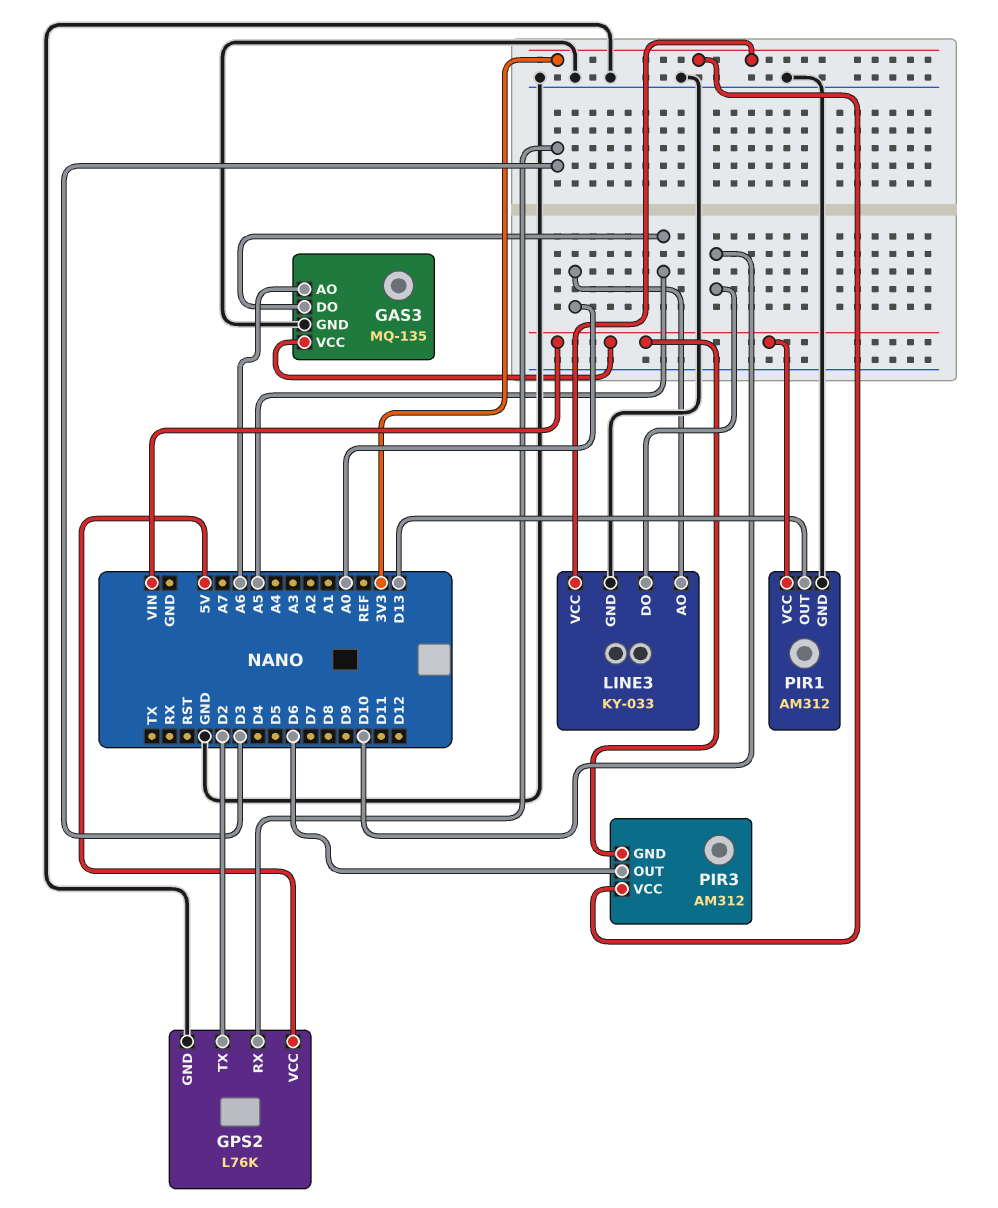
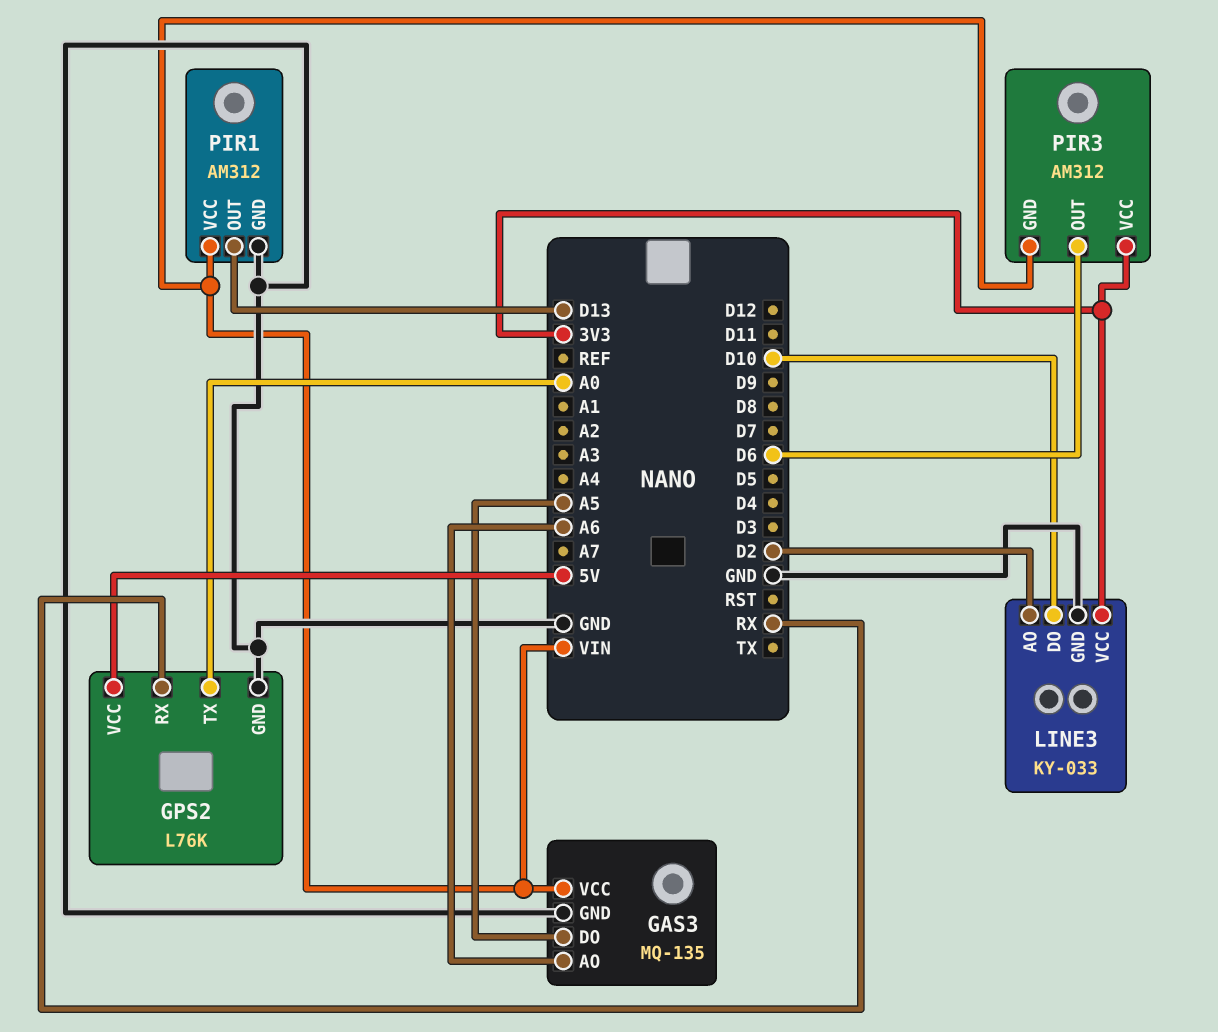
GPS2 pin RX: D3 -> RX
GPS2 pin TX: D2 -> A0
LINE3 pin AO: A0 -> D2

